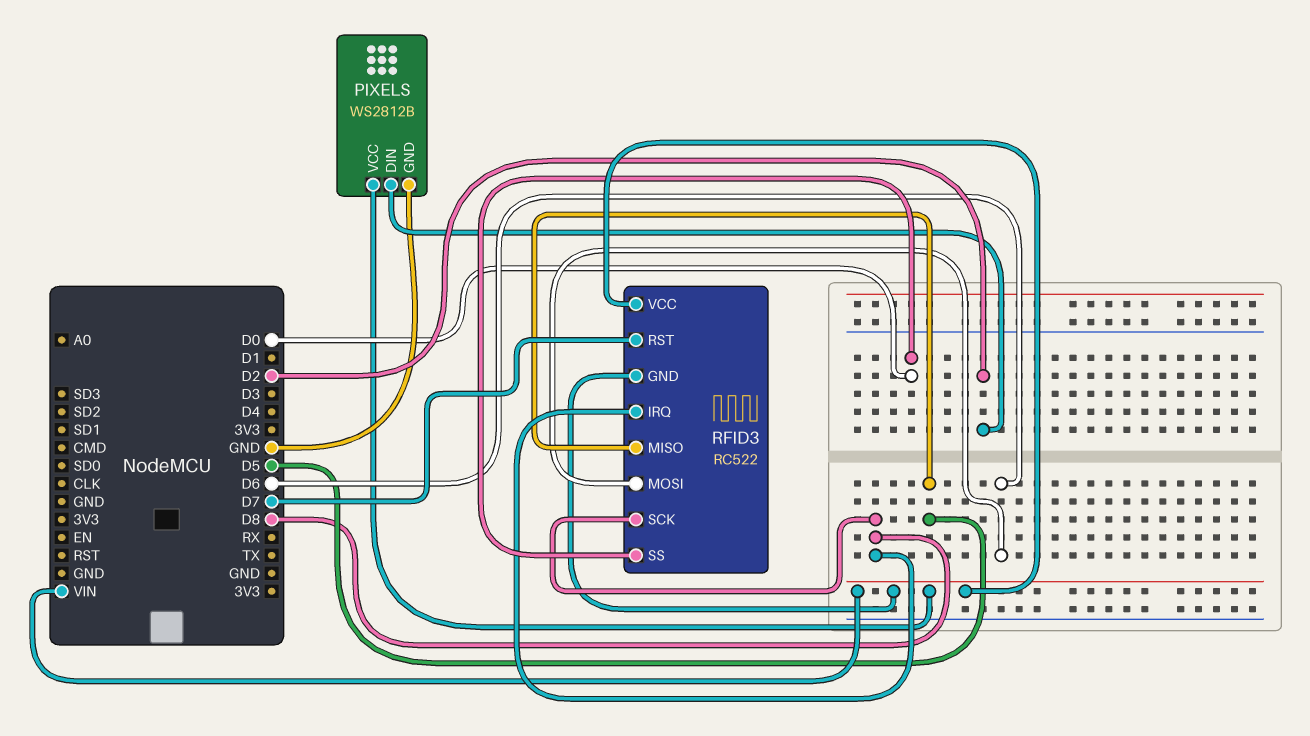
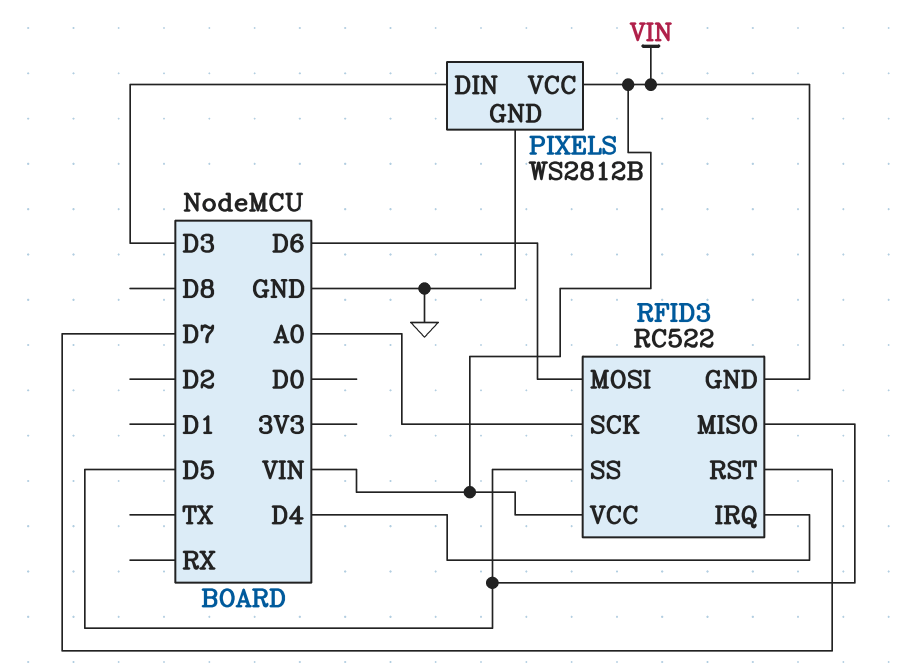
PIXELS pin DIN: D2 -> D3
RFID3 pin IRQ: D8 -> D4
RFID3 pin SCK: D8 -> A0
RFID3 pin SS: D0 -> D5

